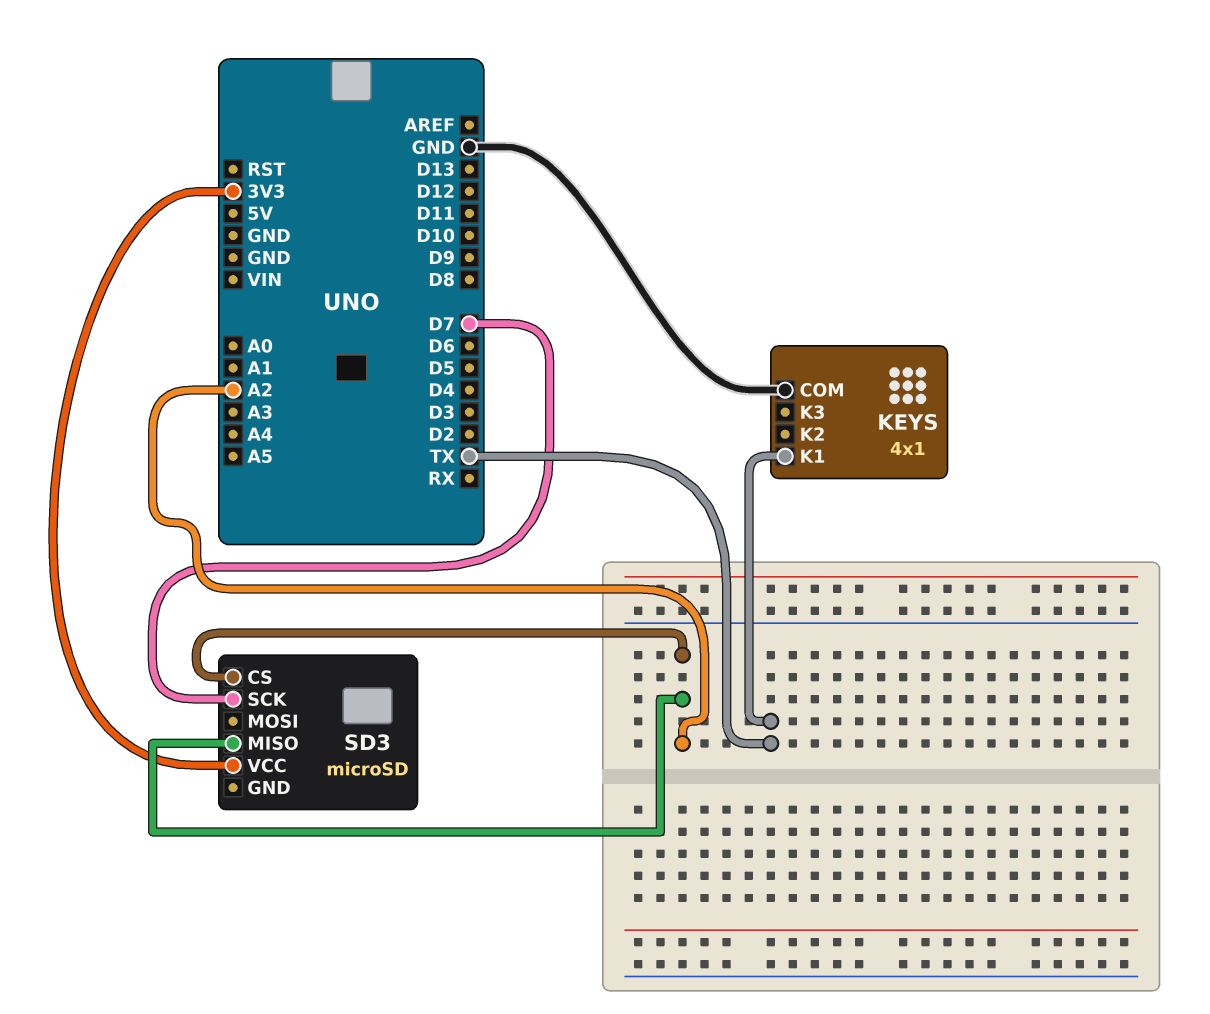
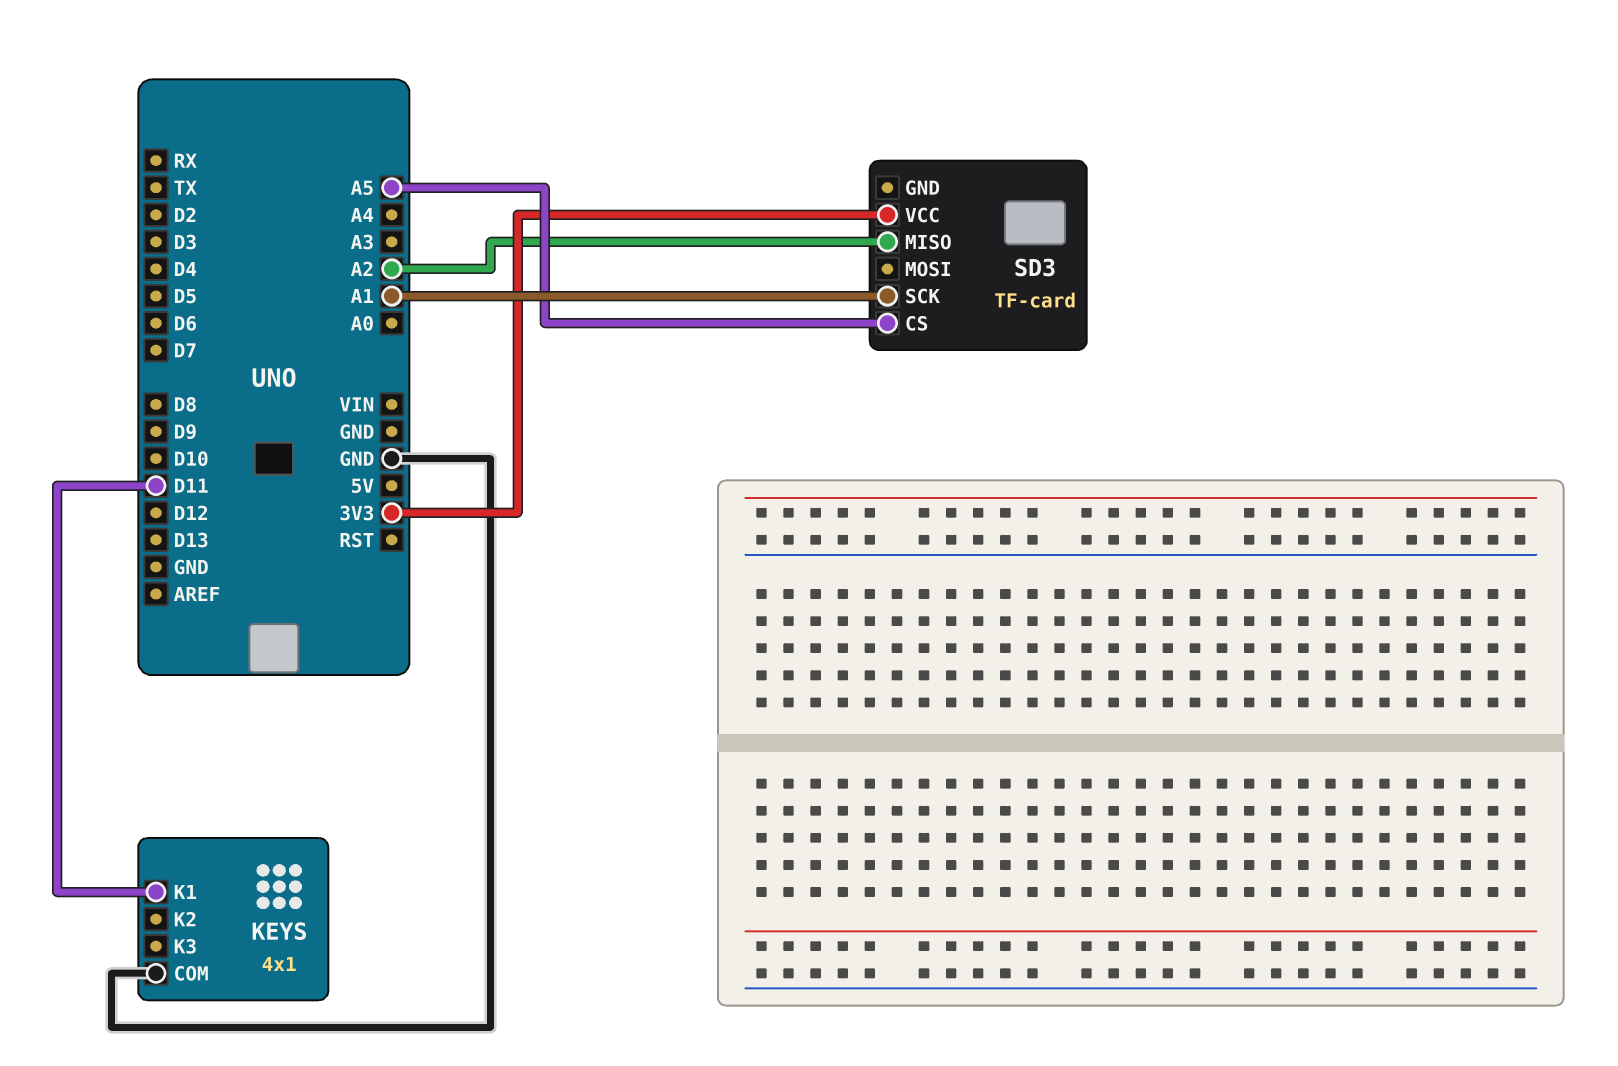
KEYS pin K1: TX -> D11
SD3: microSD -> TF-card
SD3 pin CS: A2 -> A5
SD3 pin SCK: D7 -> A1

